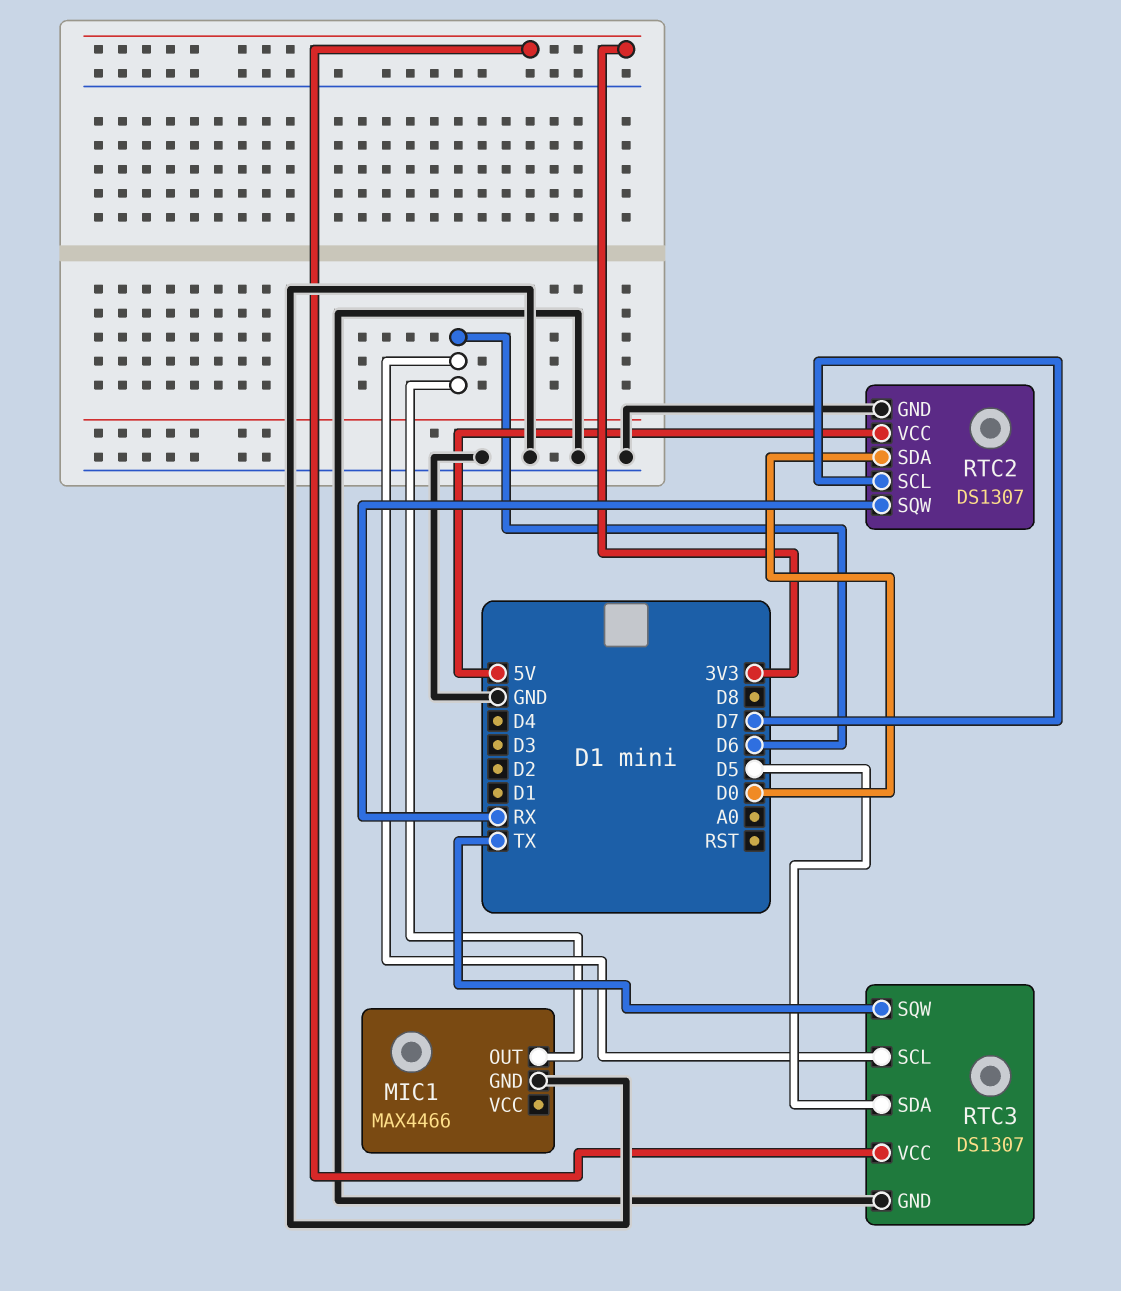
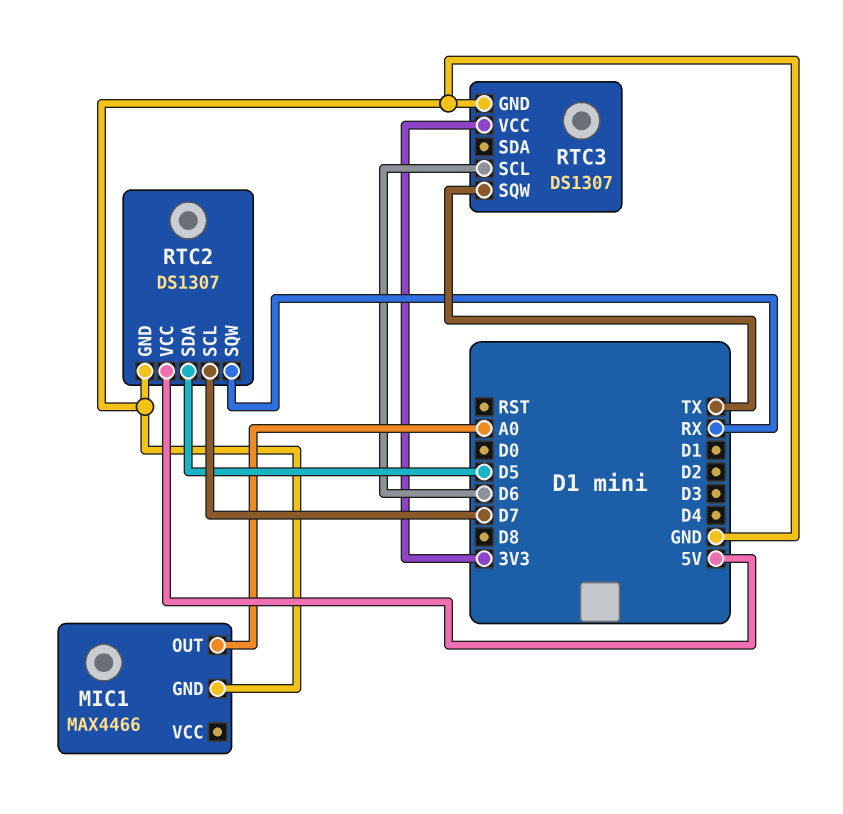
MIC1 pin OUT: D6 -> A0
RTC2 pin SDA: D0 -> D5
RTC3 pin SDA: D5 -> none

